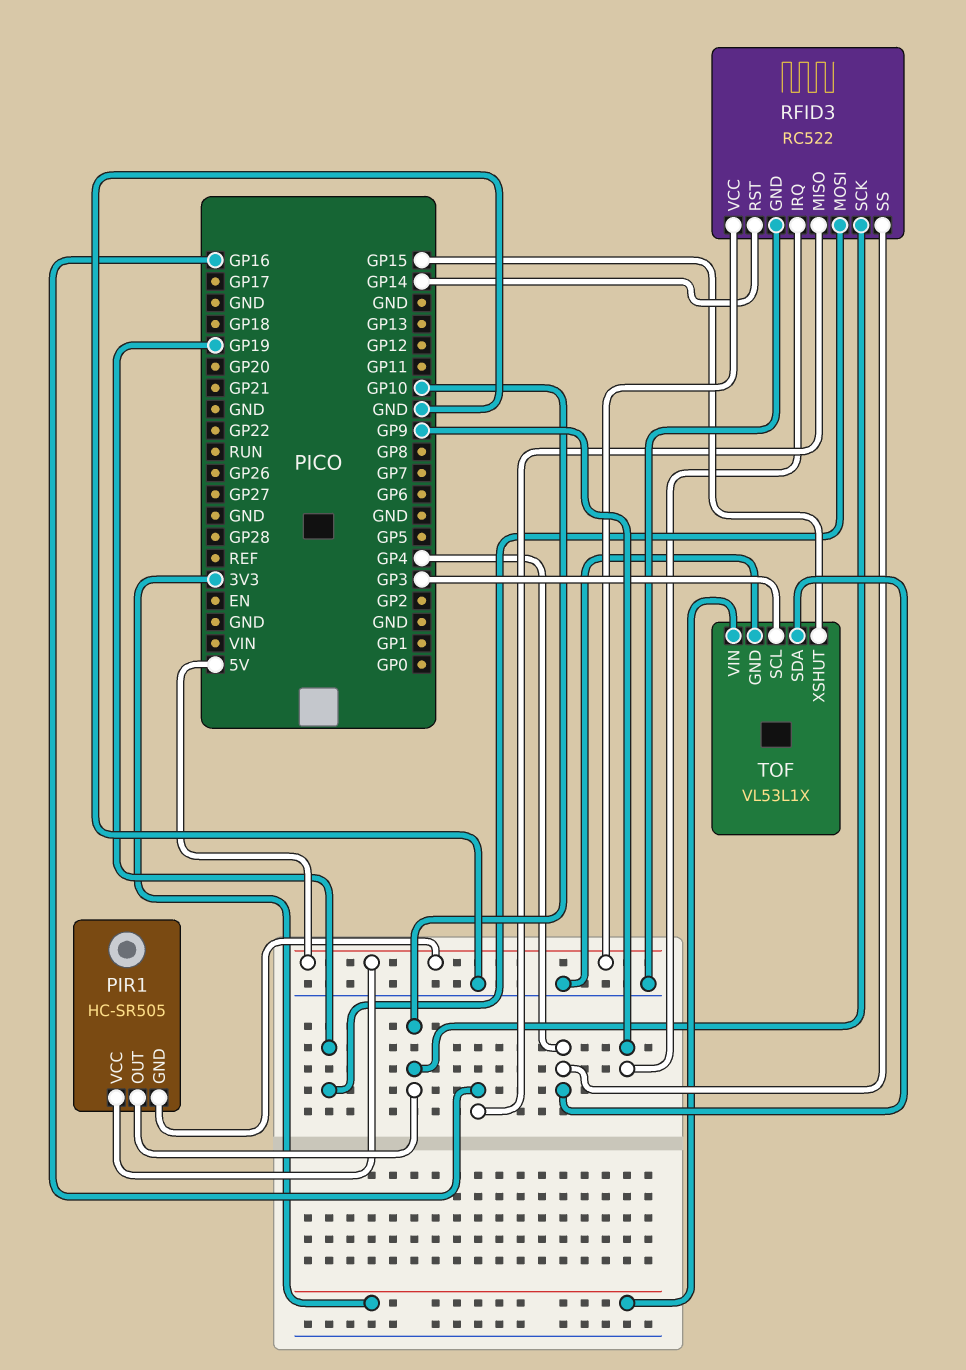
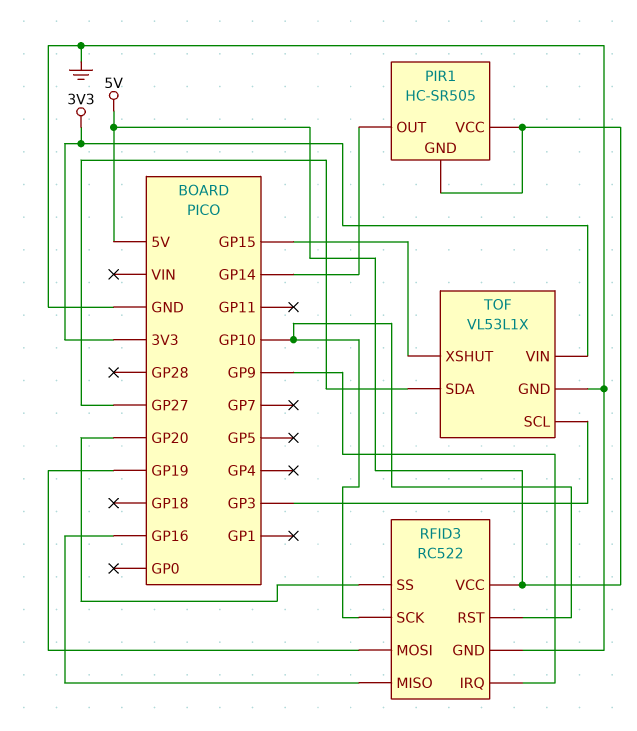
PIR1 pin OUT: GP10 -> GP14
RFID3 pin RST: GP14 -> GP10
RFID3 pin SS: GP4 -> GP20
TOF pin SDA: GP4 -> GP27

